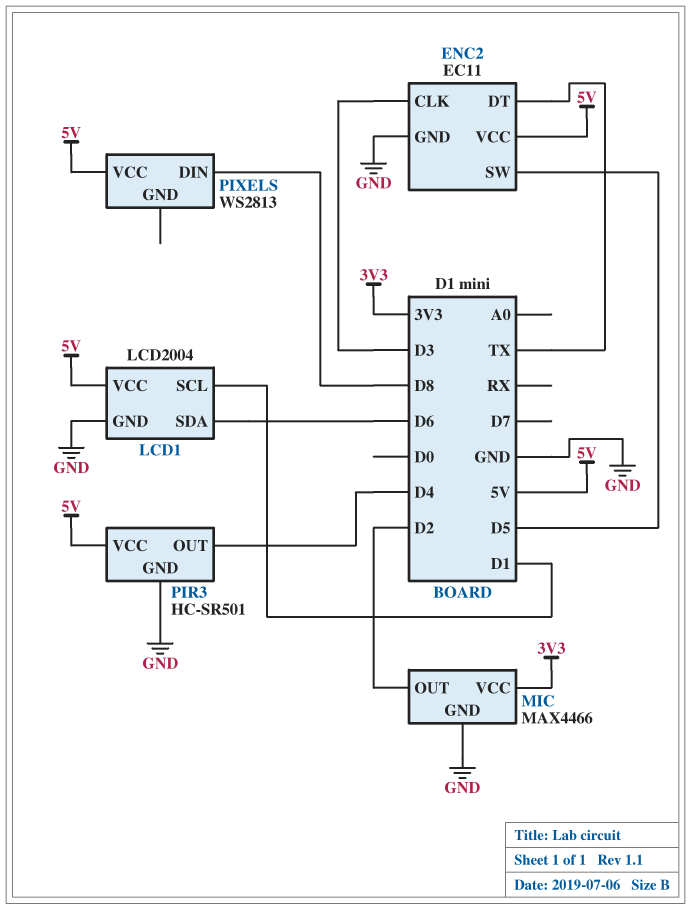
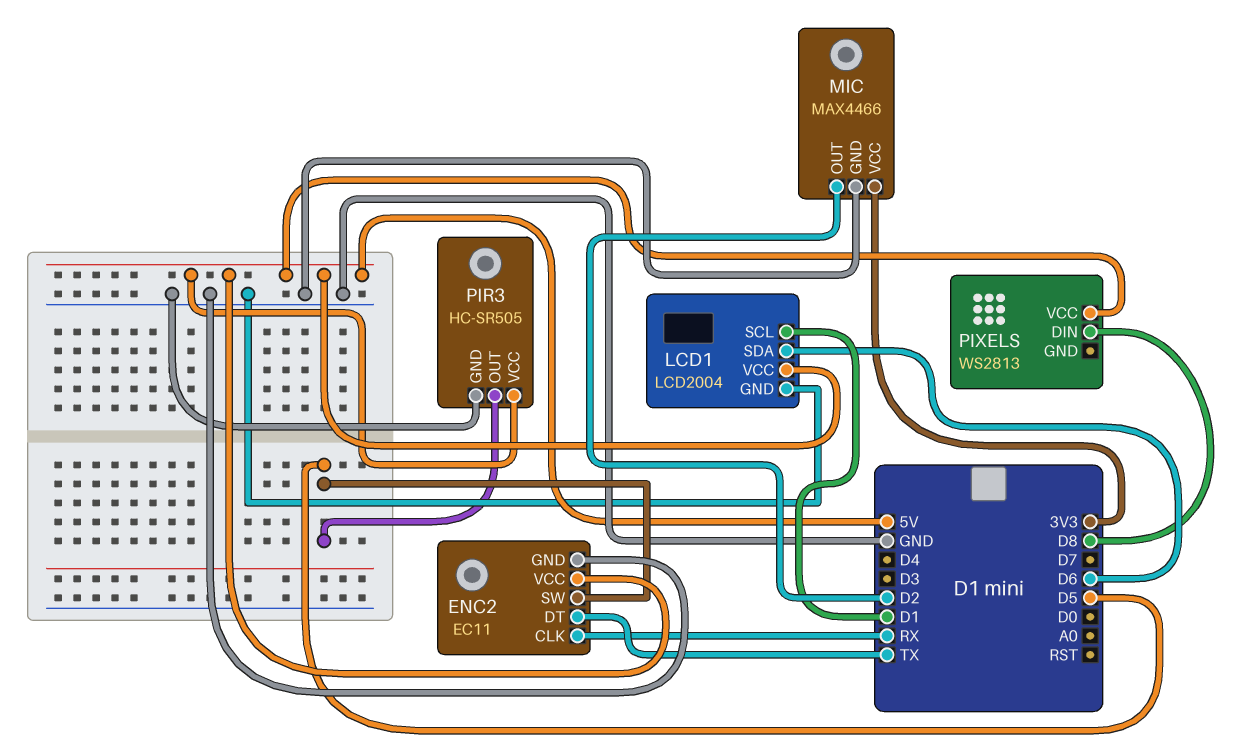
ENC2 pin CLK: D3 -> RX
PIR3: HC-SR501 -> HC-SR505
PIR3 pin OUT: D4 -> D5

